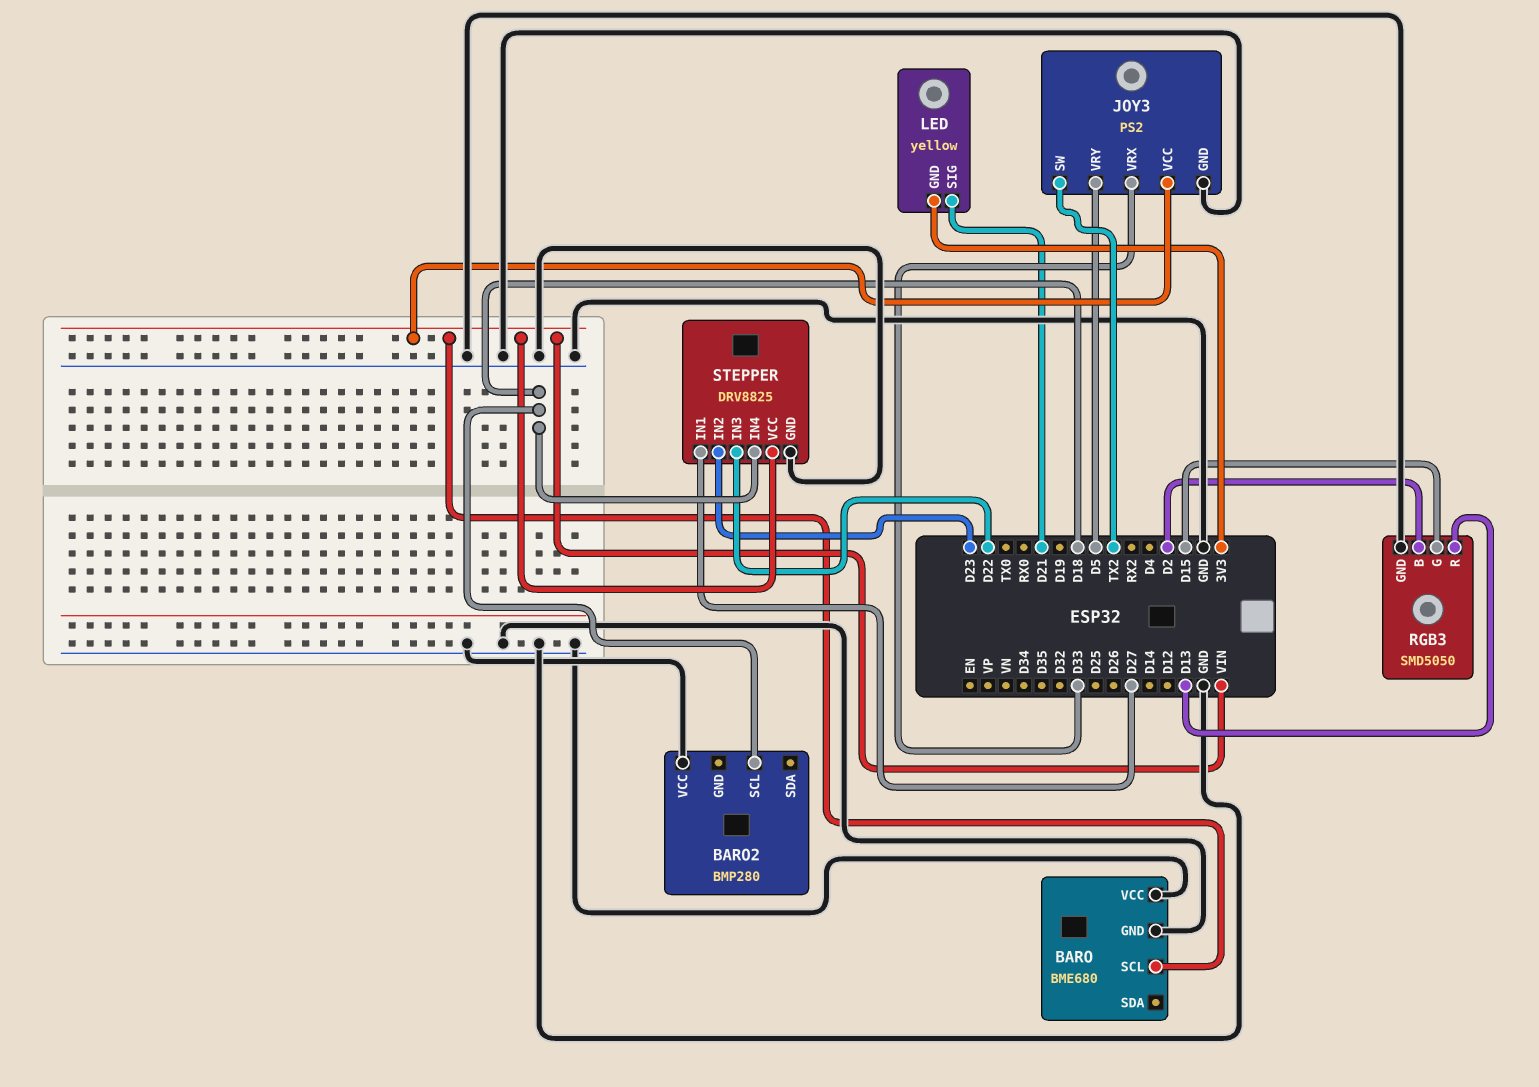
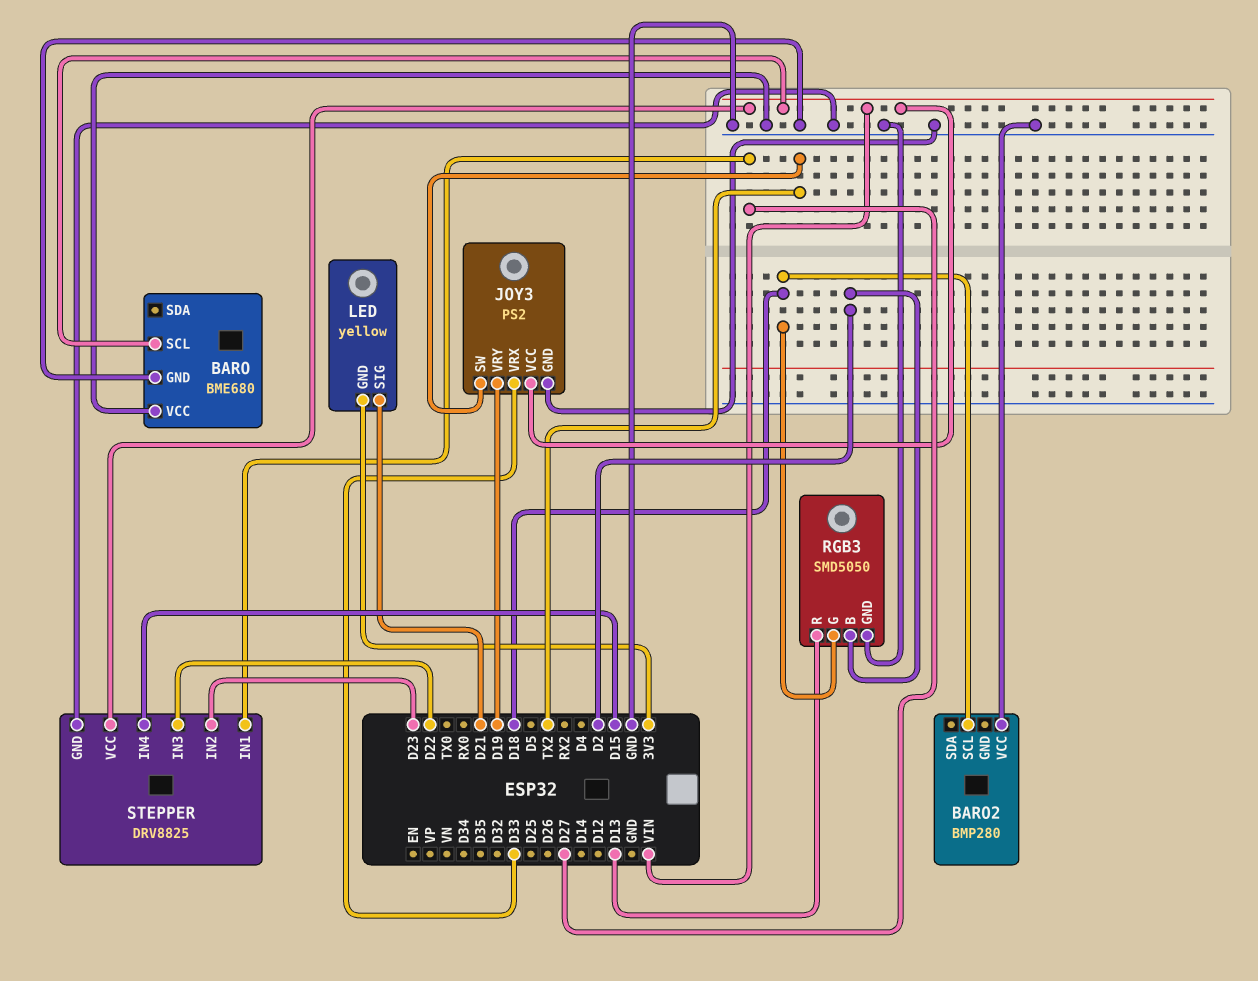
JOY3 pin VRY: D5 -> D19
RGB3 pin G: D15 -> D18
STEPPER pin IN4: D18 -> D15

